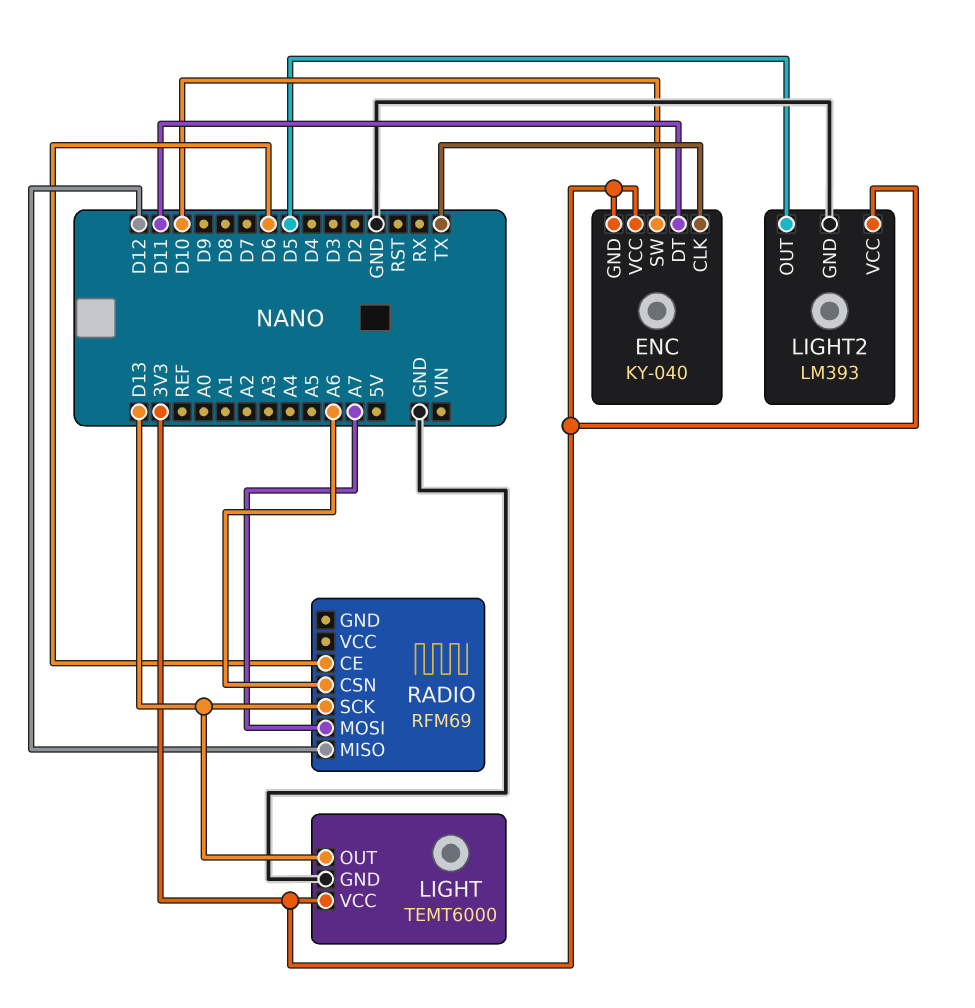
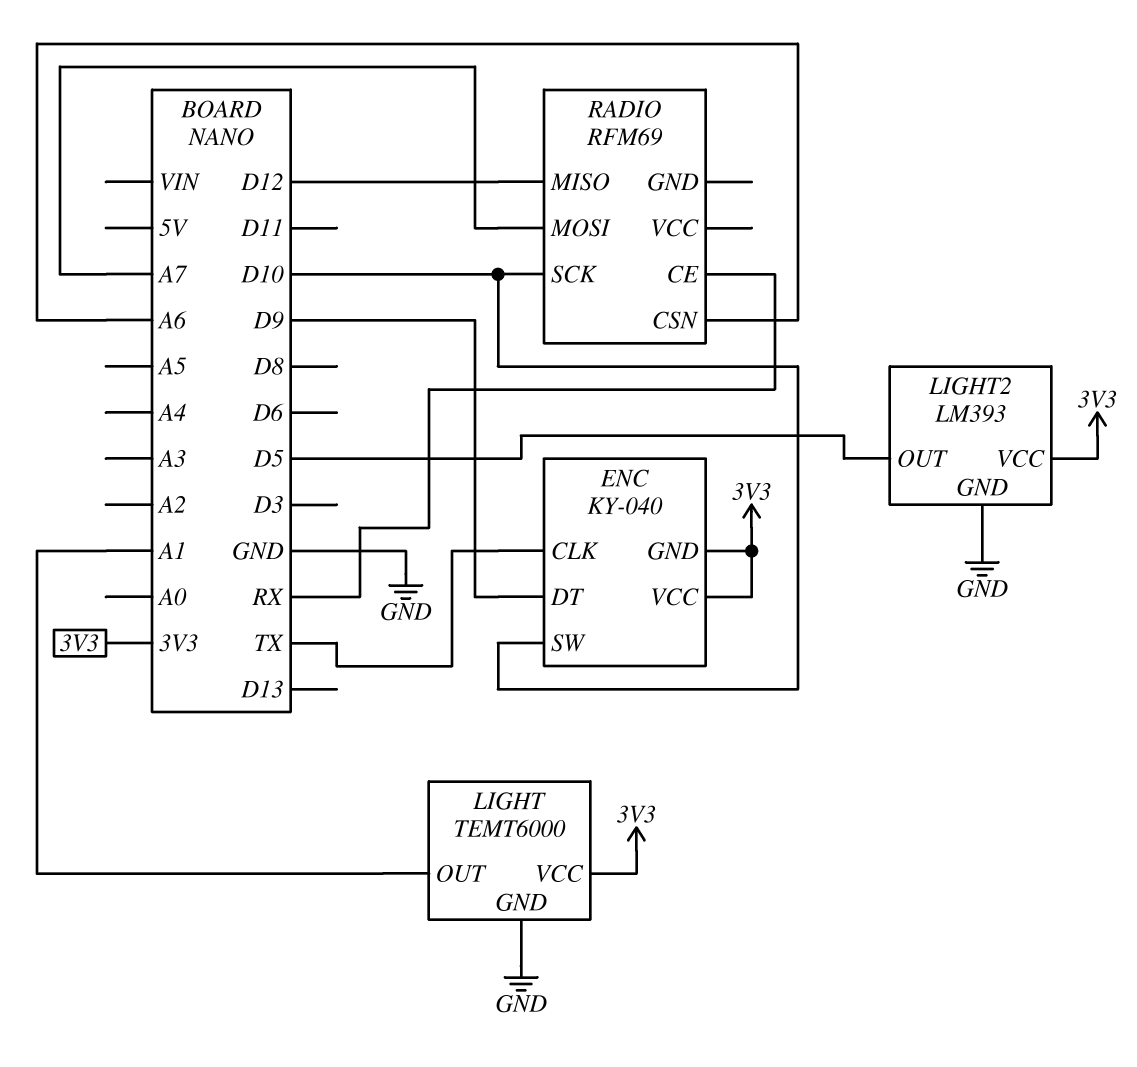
ENC pin DT: D11 -> D9
LIGHT pin OUT: D13 -> A1
RADIO pin CE: D6 -> RX
RADIO pin SCK: D13 -> D10

